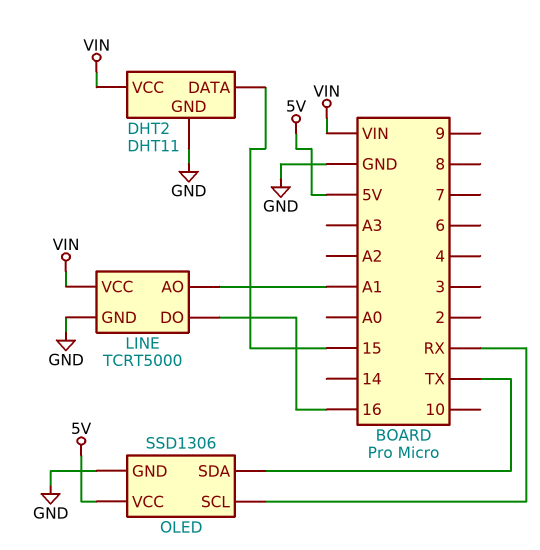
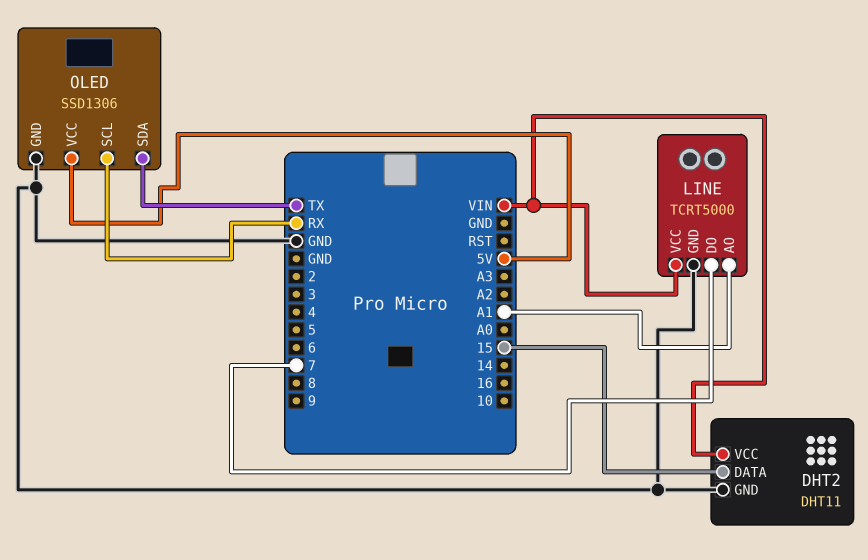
LINE pin DO: 16 -> 7

